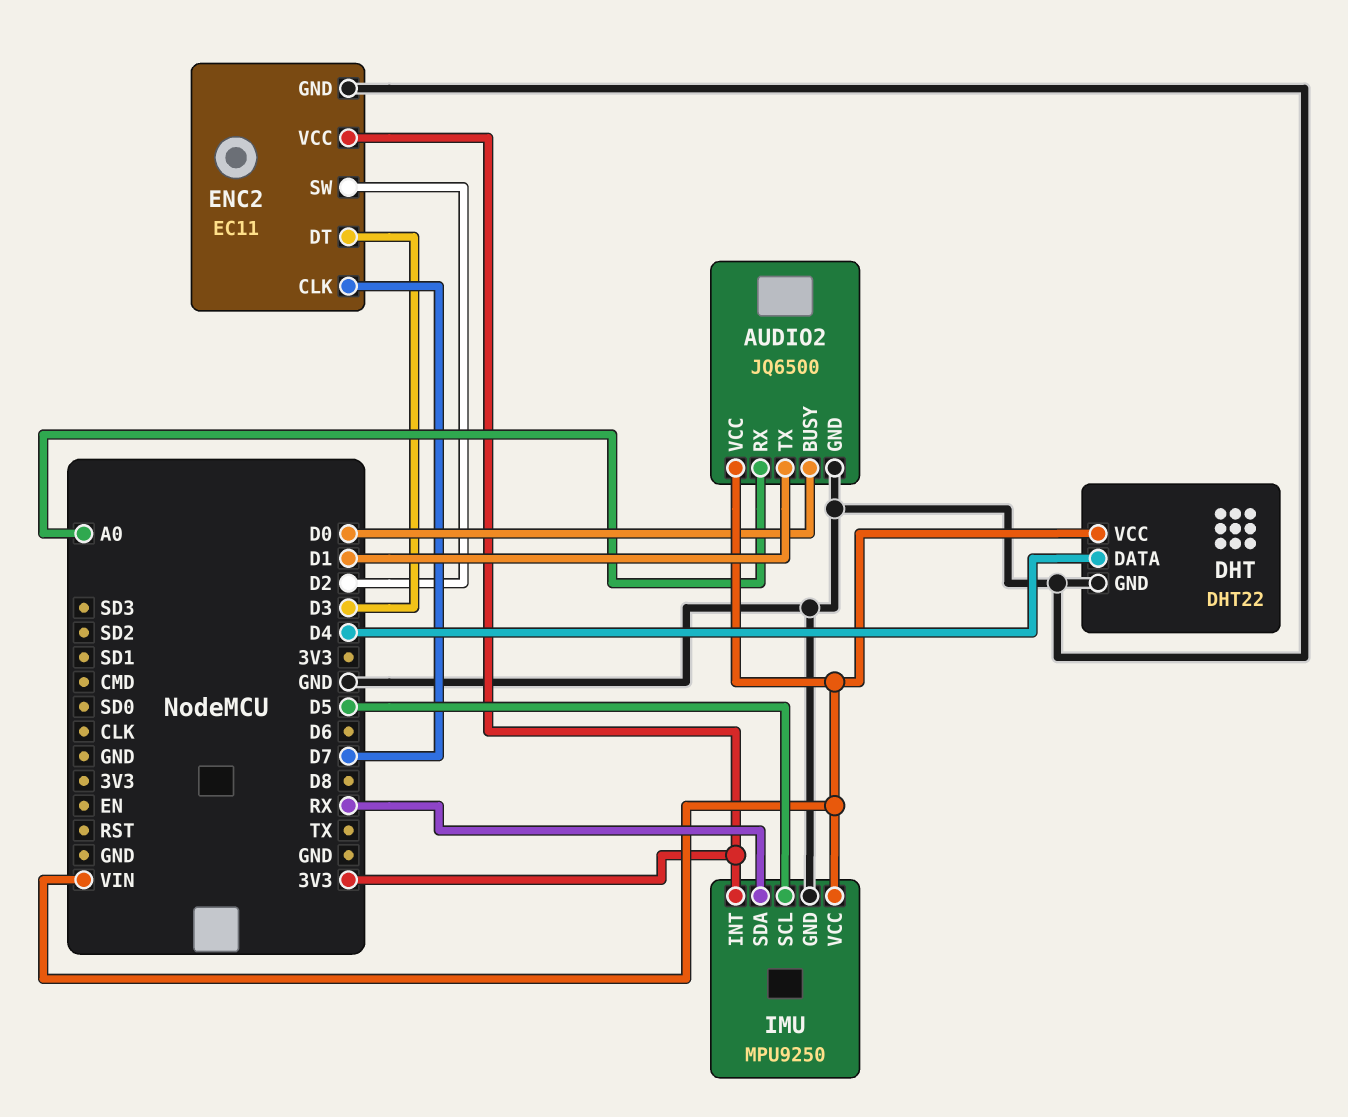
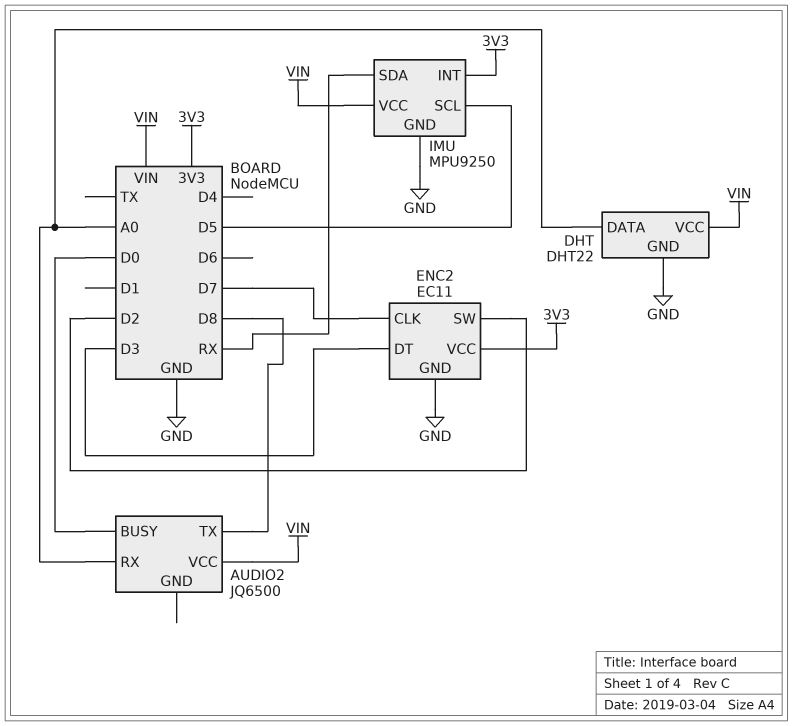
AUDIO2 pin GND: GND -> none
AUDIO2 pin TX: D1 -> D8
DHT pin DATA: D4 -> A0

